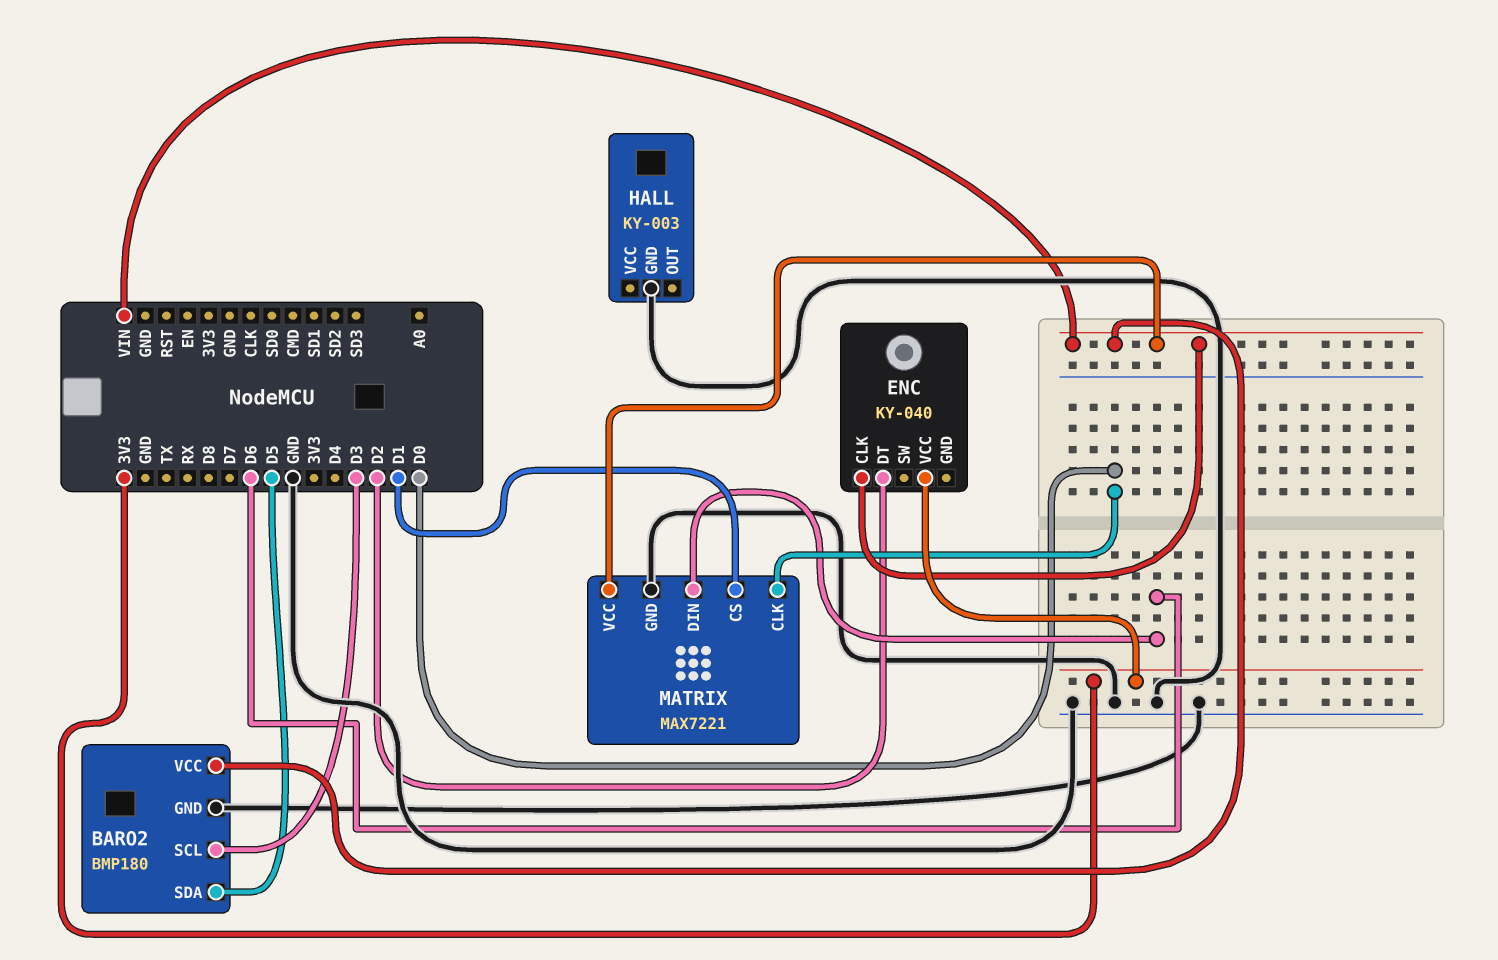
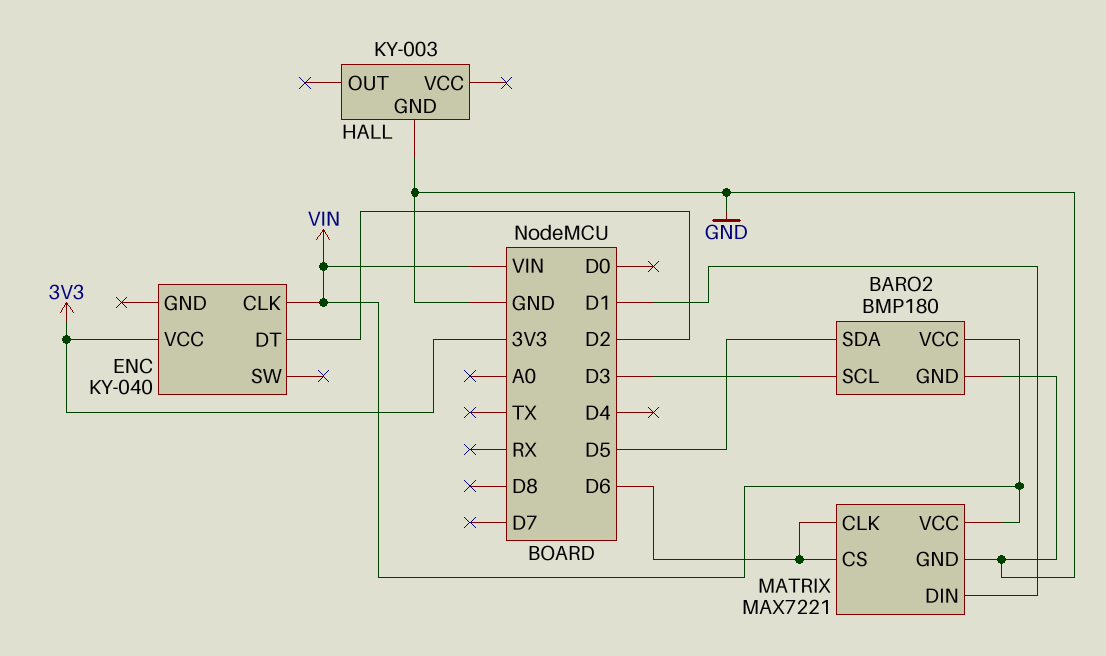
MATRIX pin CLK: D0 -> D6
MATRIX pin CS: D1 -> D6
MATRIX pin DIN: D6 -> D1

